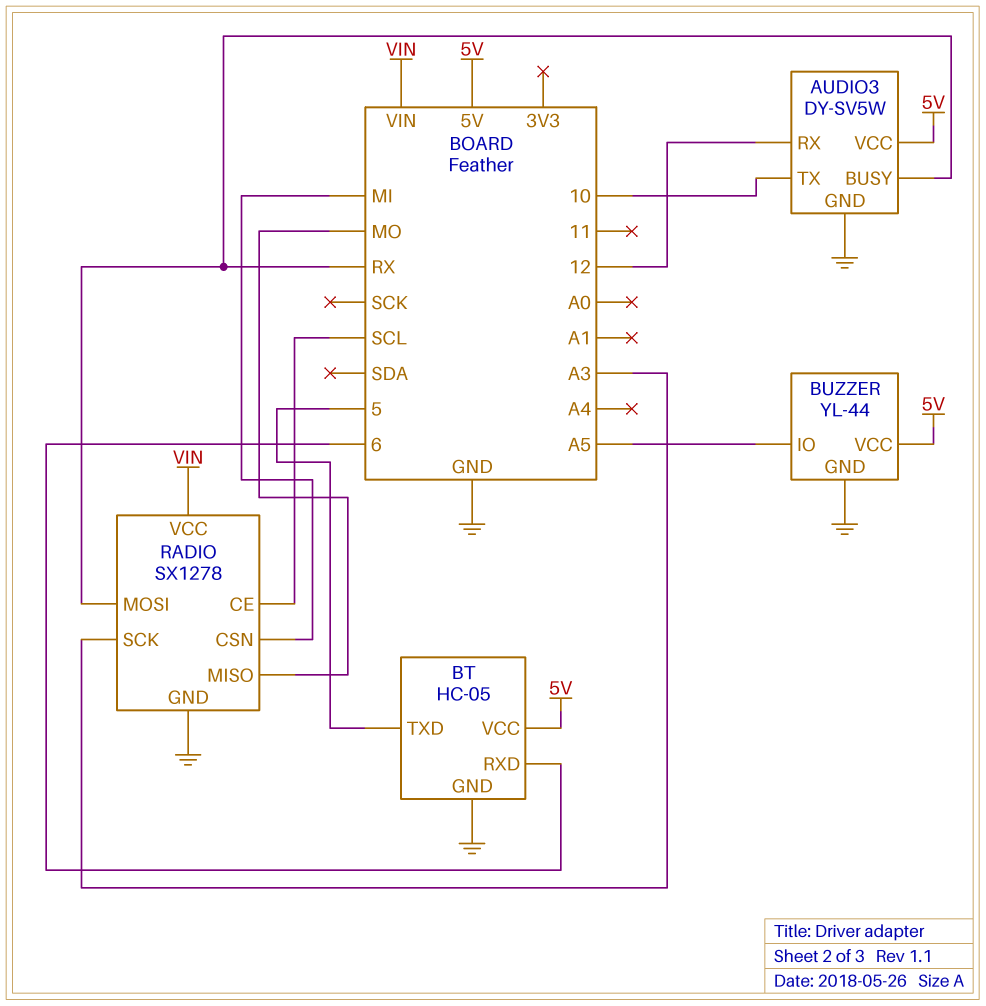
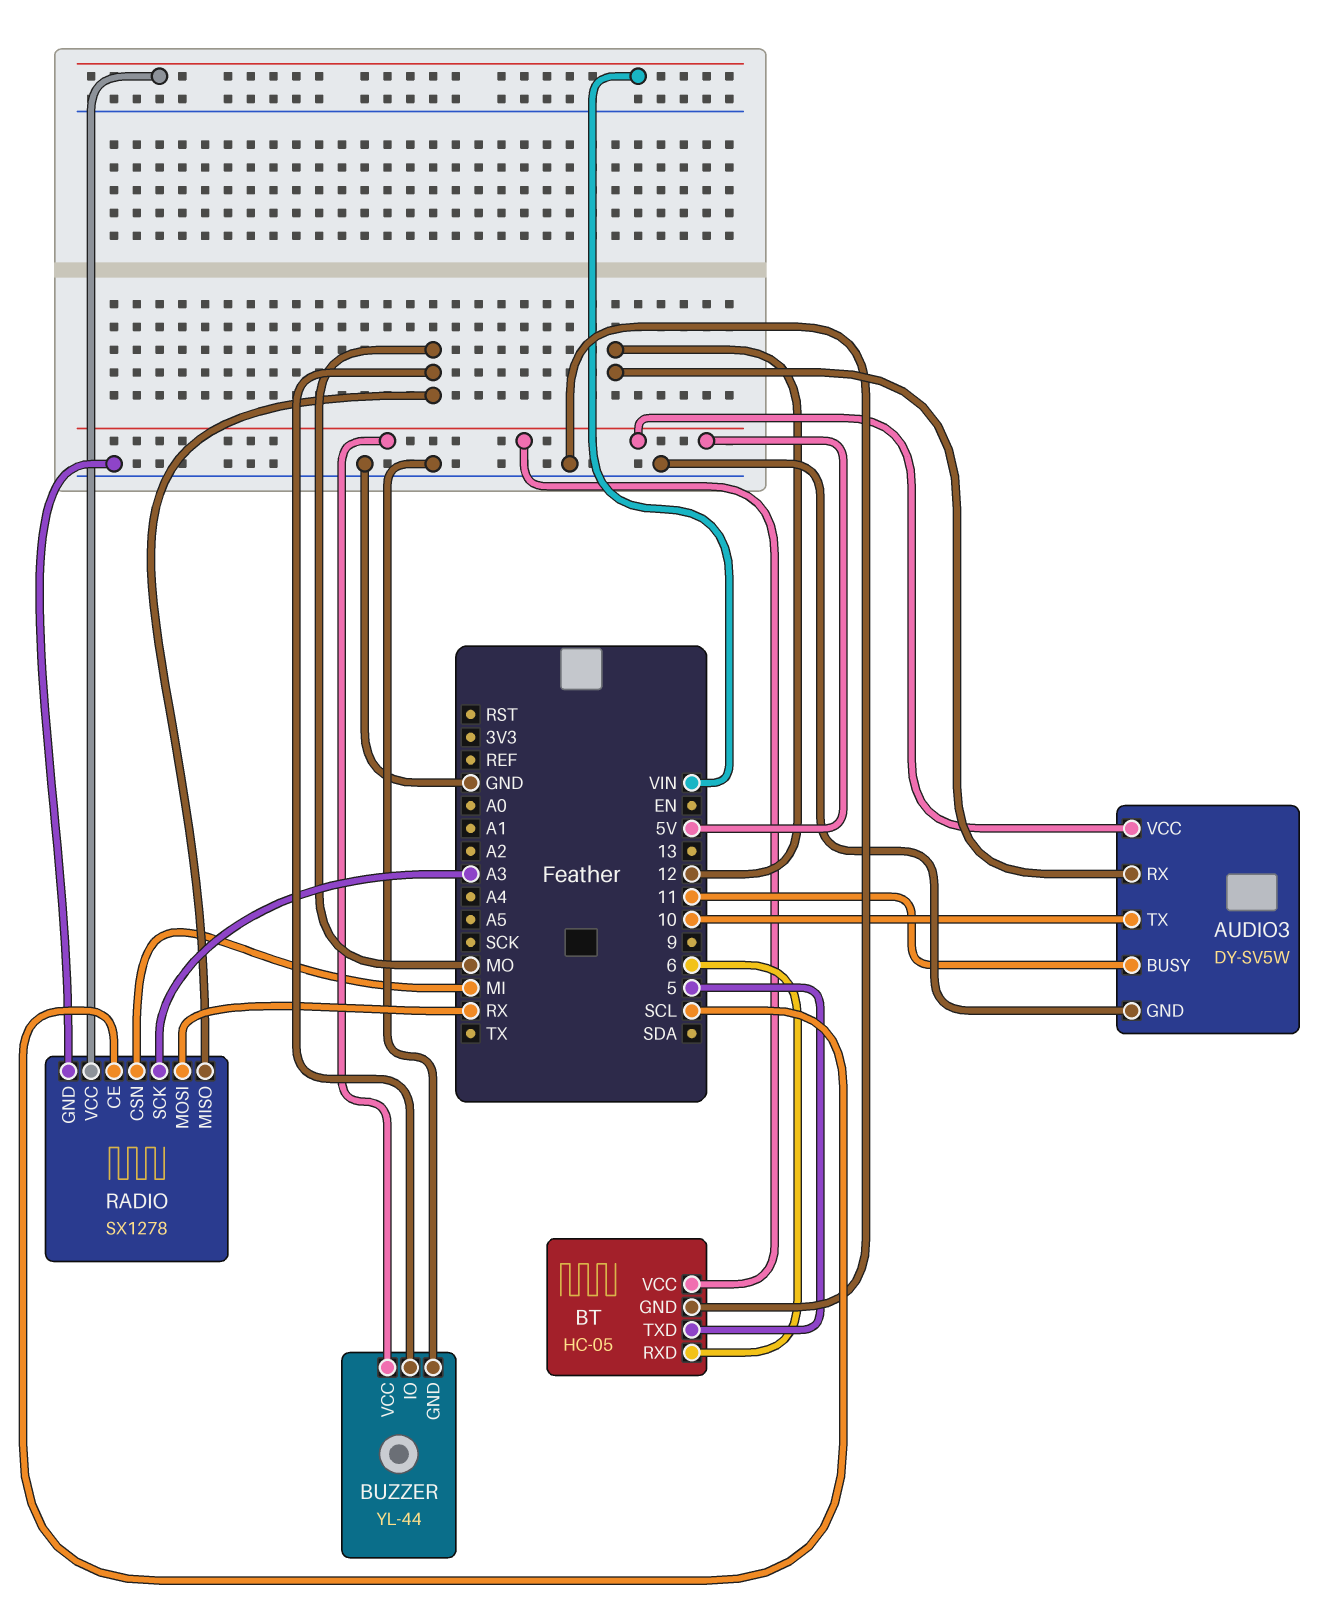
AUDIO3 pin BUSY: RX -> 11
BUZZER pin IO: A5 -> MO

